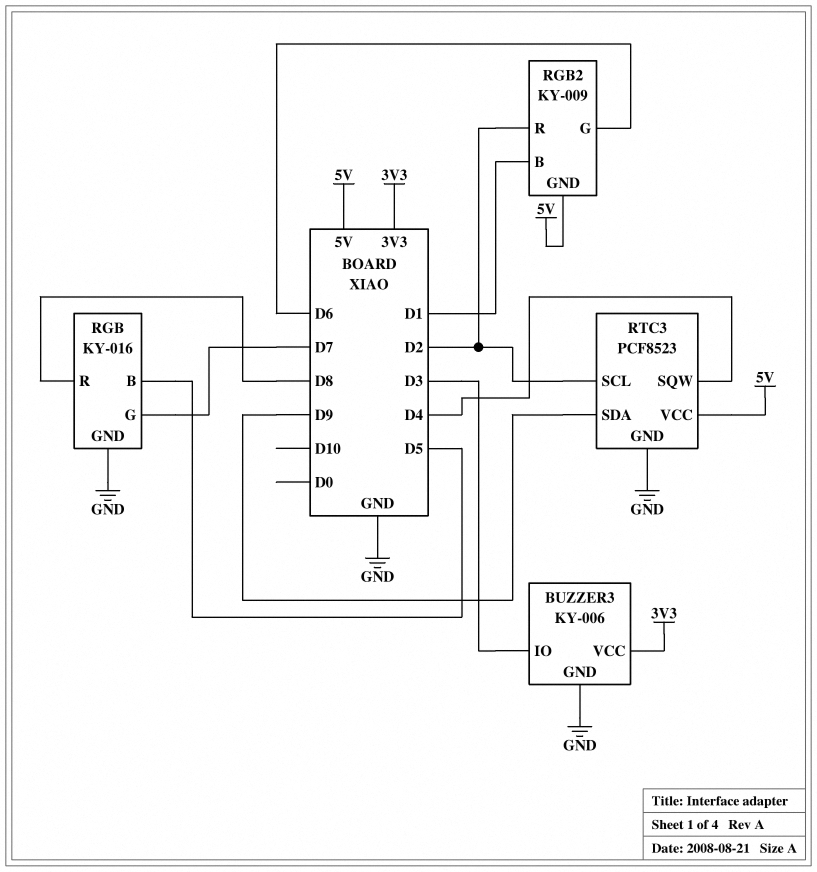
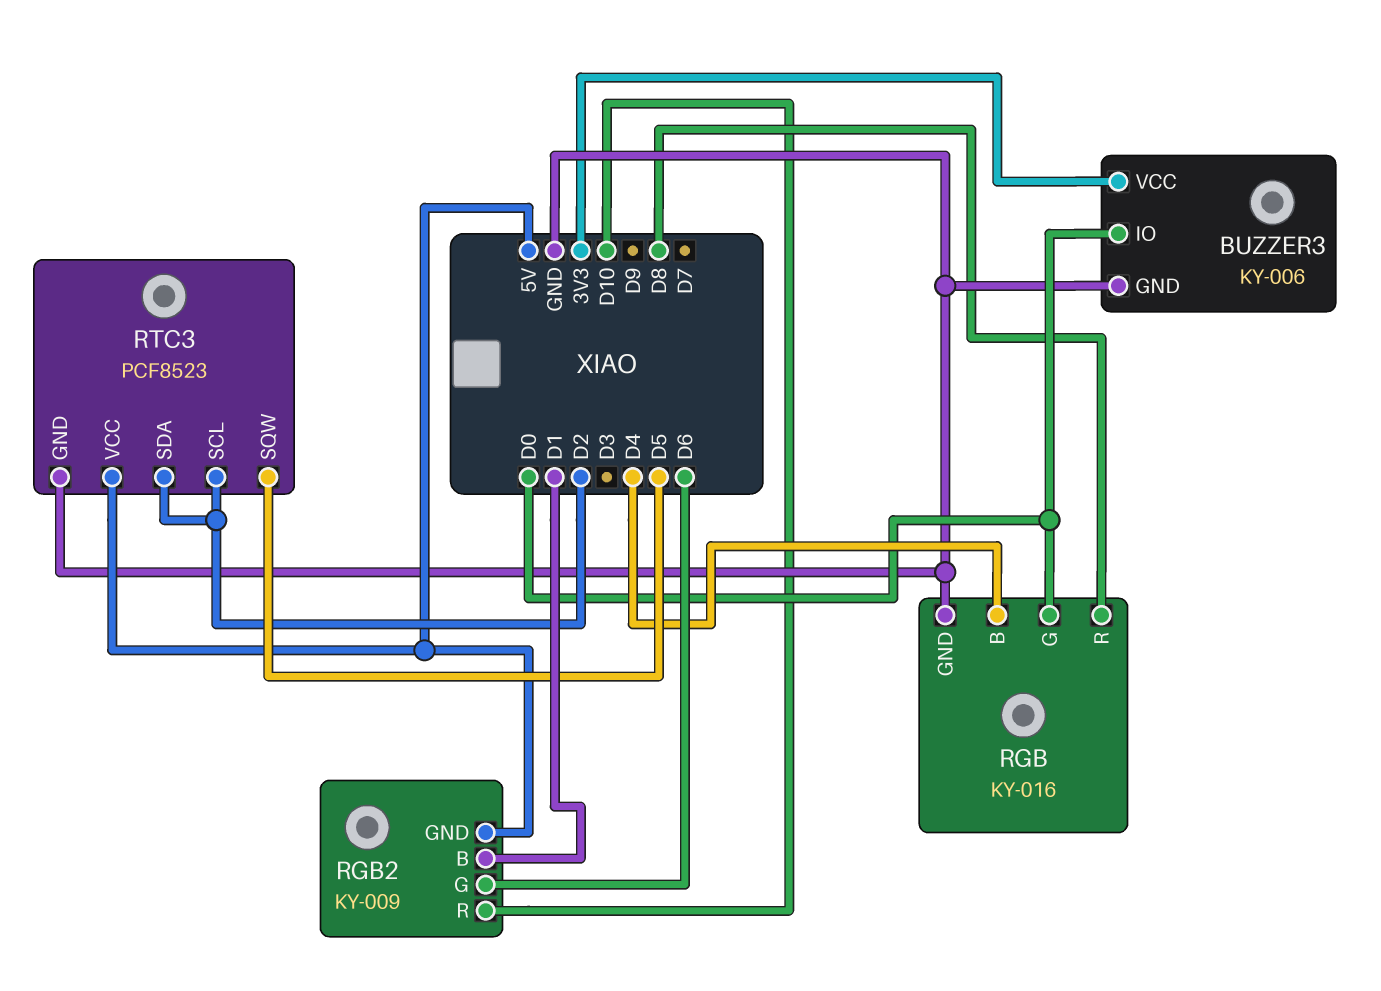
BUZZER3 pin IO: D3 -> D0
RGB pin B: D5 -> D4
RGB pin G: D7 -> D0
RGB2 pin R: D2 -> D10
RTC3 pin SDA: D9 -> D2
RTC3 pin SQW: D4 -> D5

